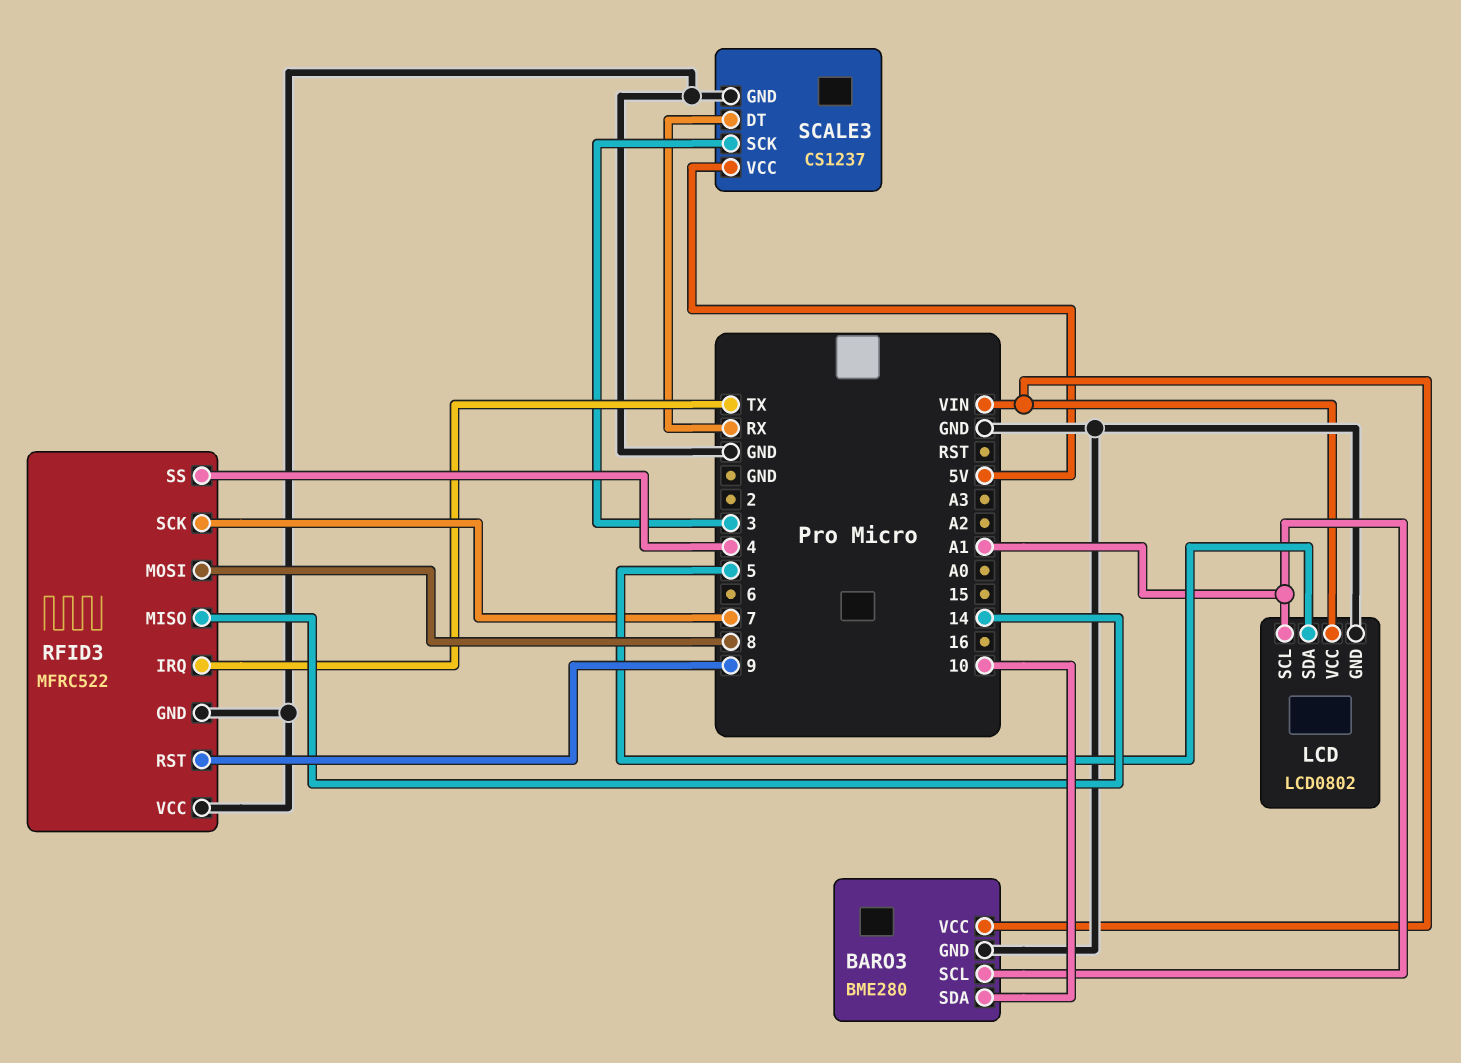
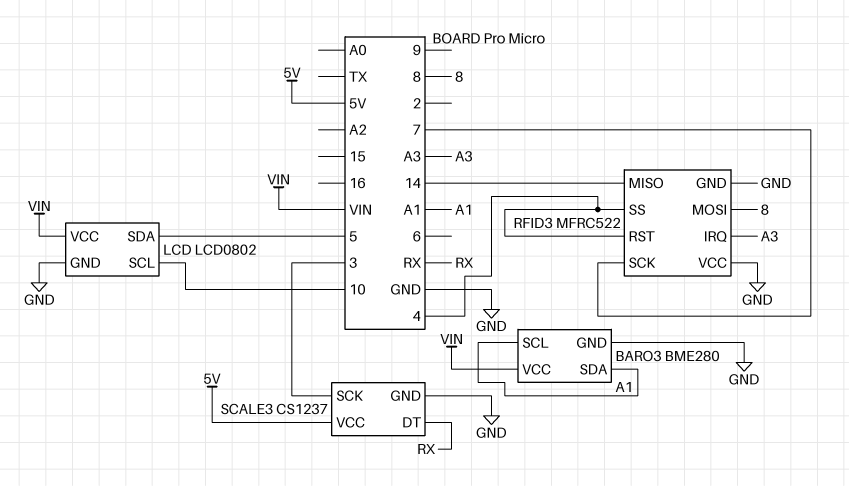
BARO3 pin SDA: 10 -> A1
LCD pin SCL: A1 -> 10
RFID3 pin IRQ: TX -> A3
RFID3 pin RST: 9 -> 4

